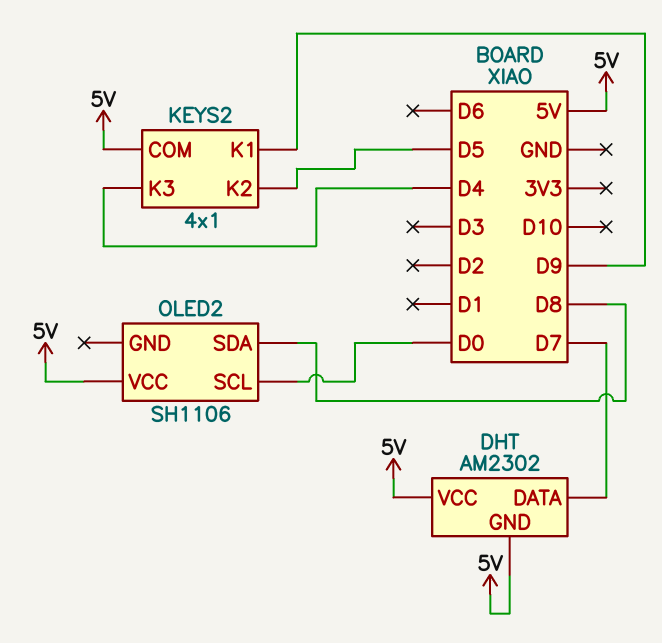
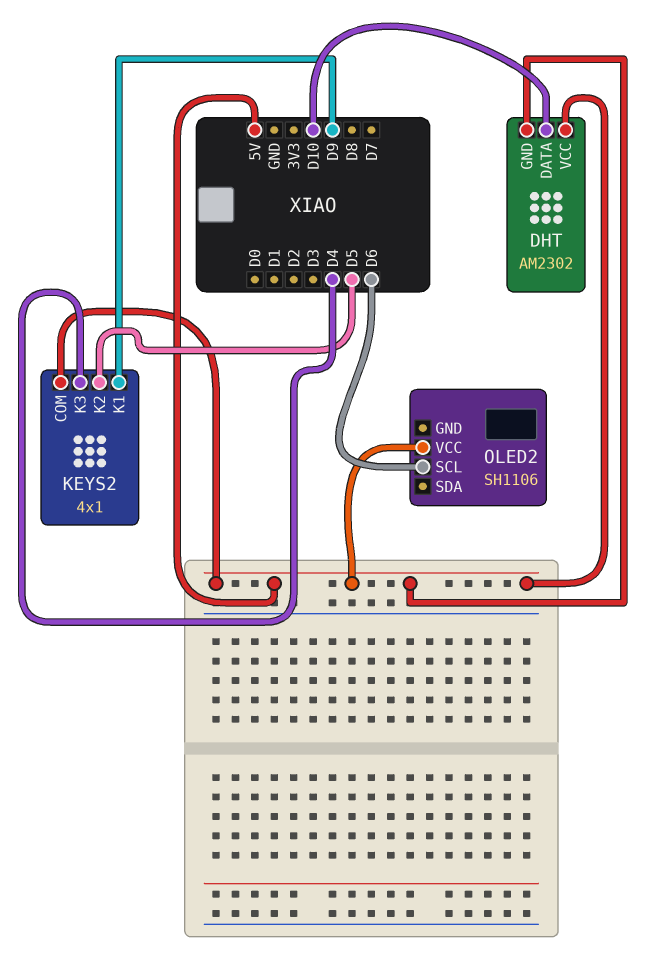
DHT pin DATA: D7 -> D10
OLED2 pin SCL: D0 -> D6
OLED2 pin SDA: D8 -> none

